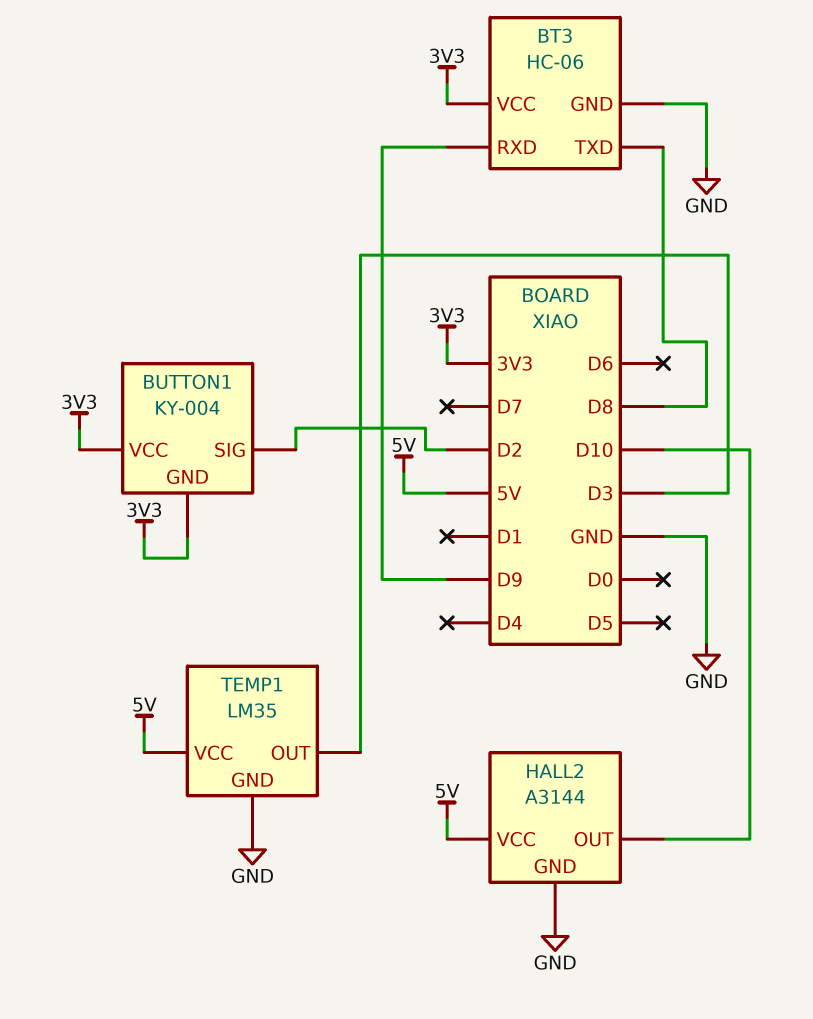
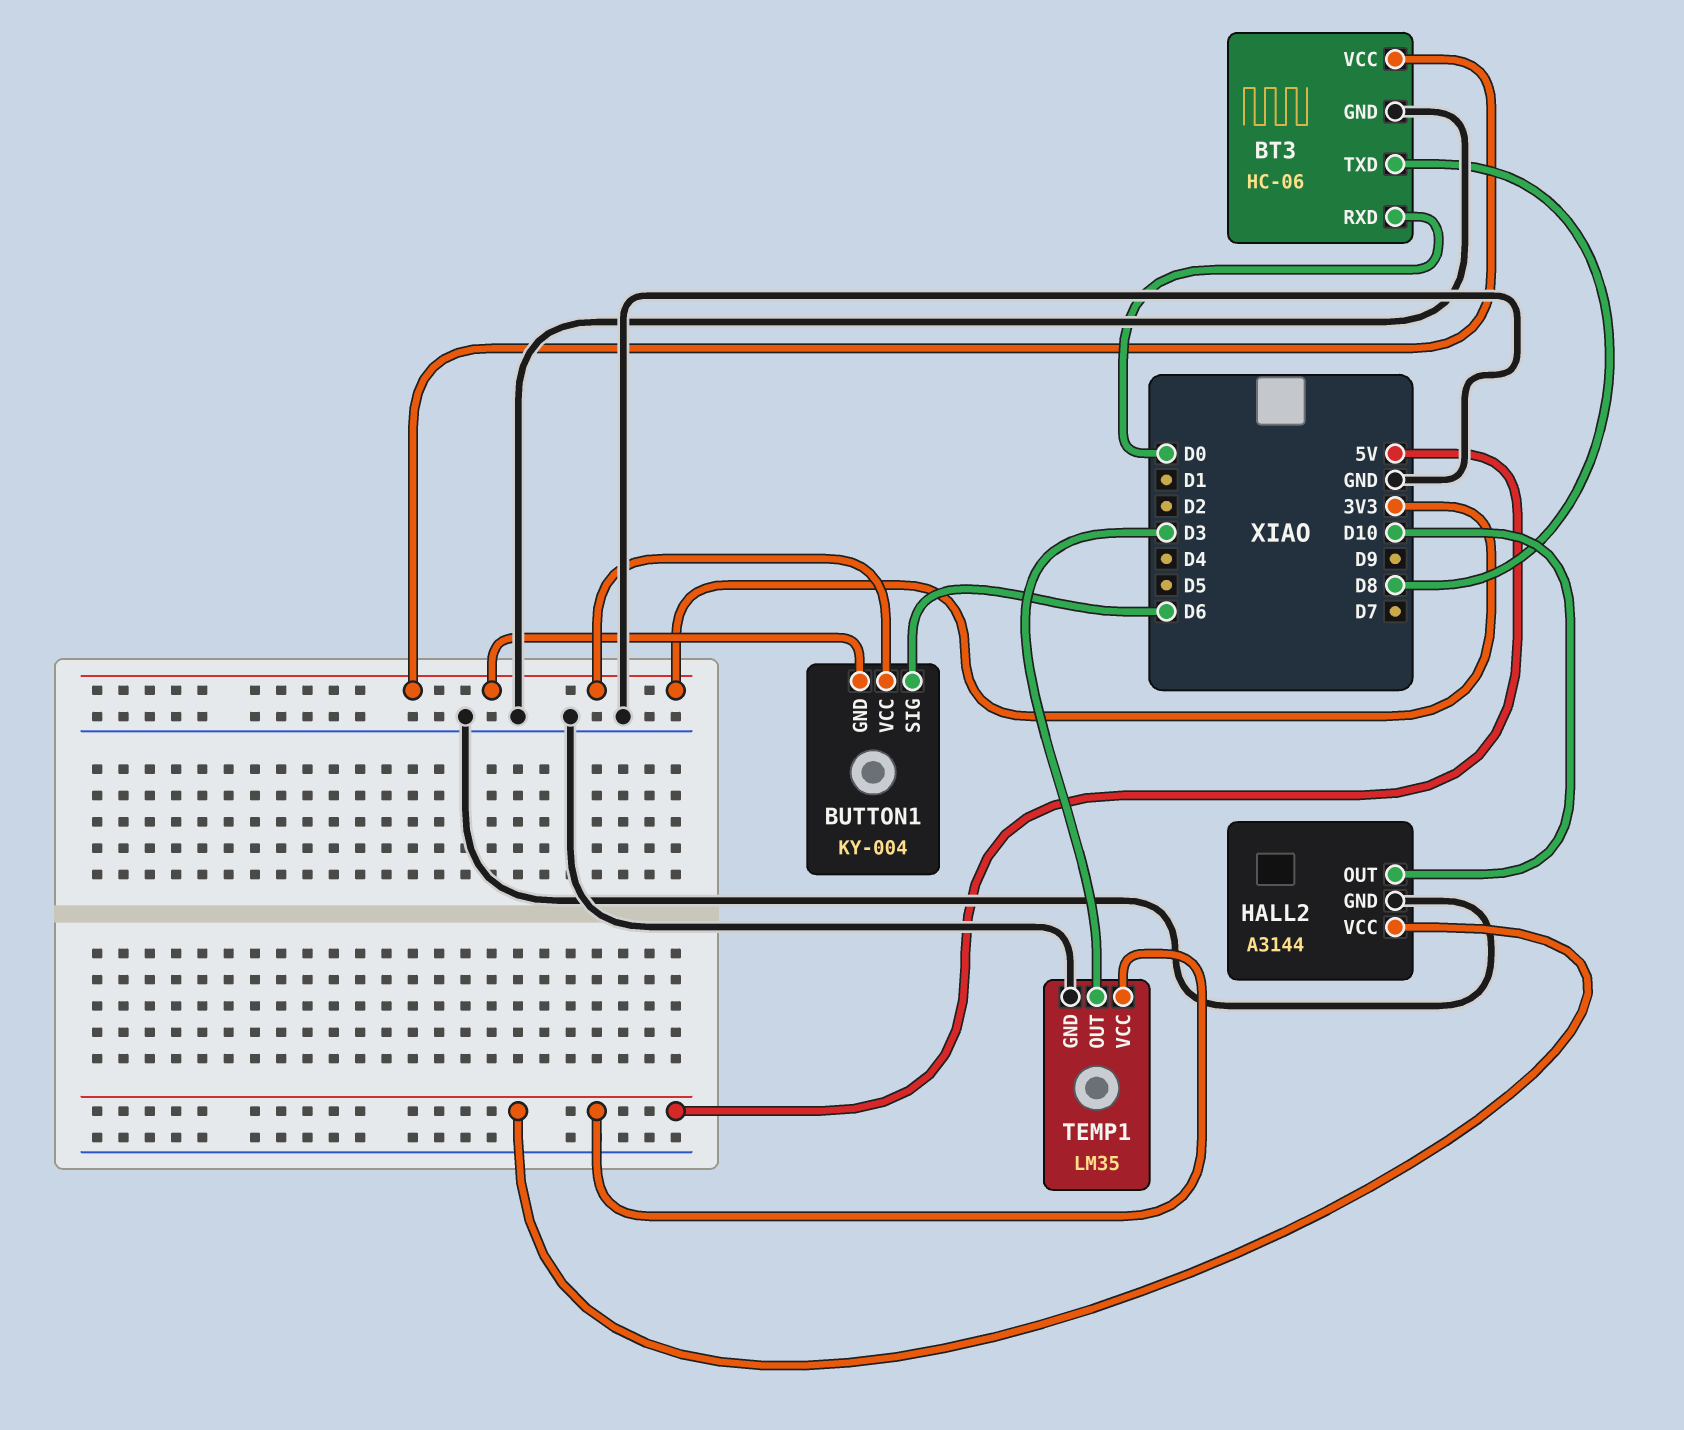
BT3 pin RXD: D9 -> D0
BUTTON1 pin SIG: D2 -> D6

